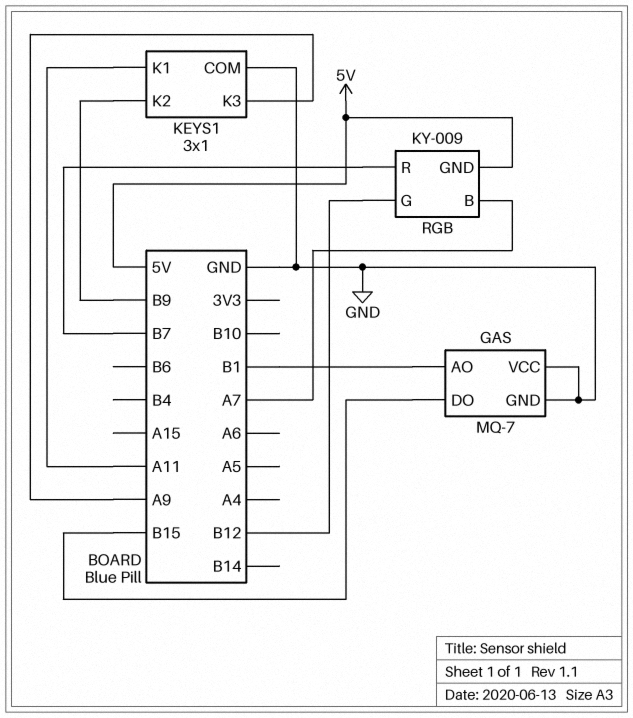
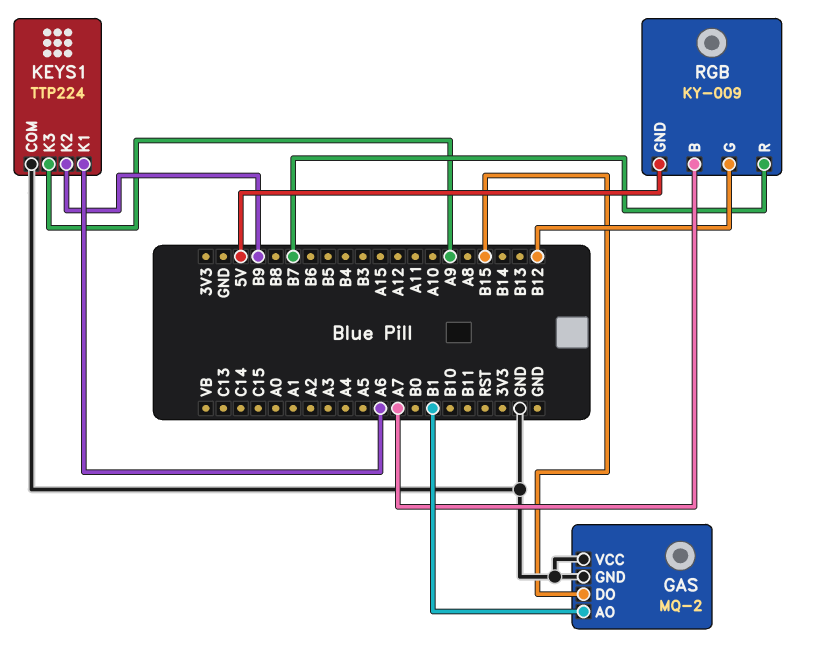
GAS: MQ-7 -> MQ-2
KEYS1: 3x1 -> TTP224
KEYS1 pin K1: A11 -> A6

